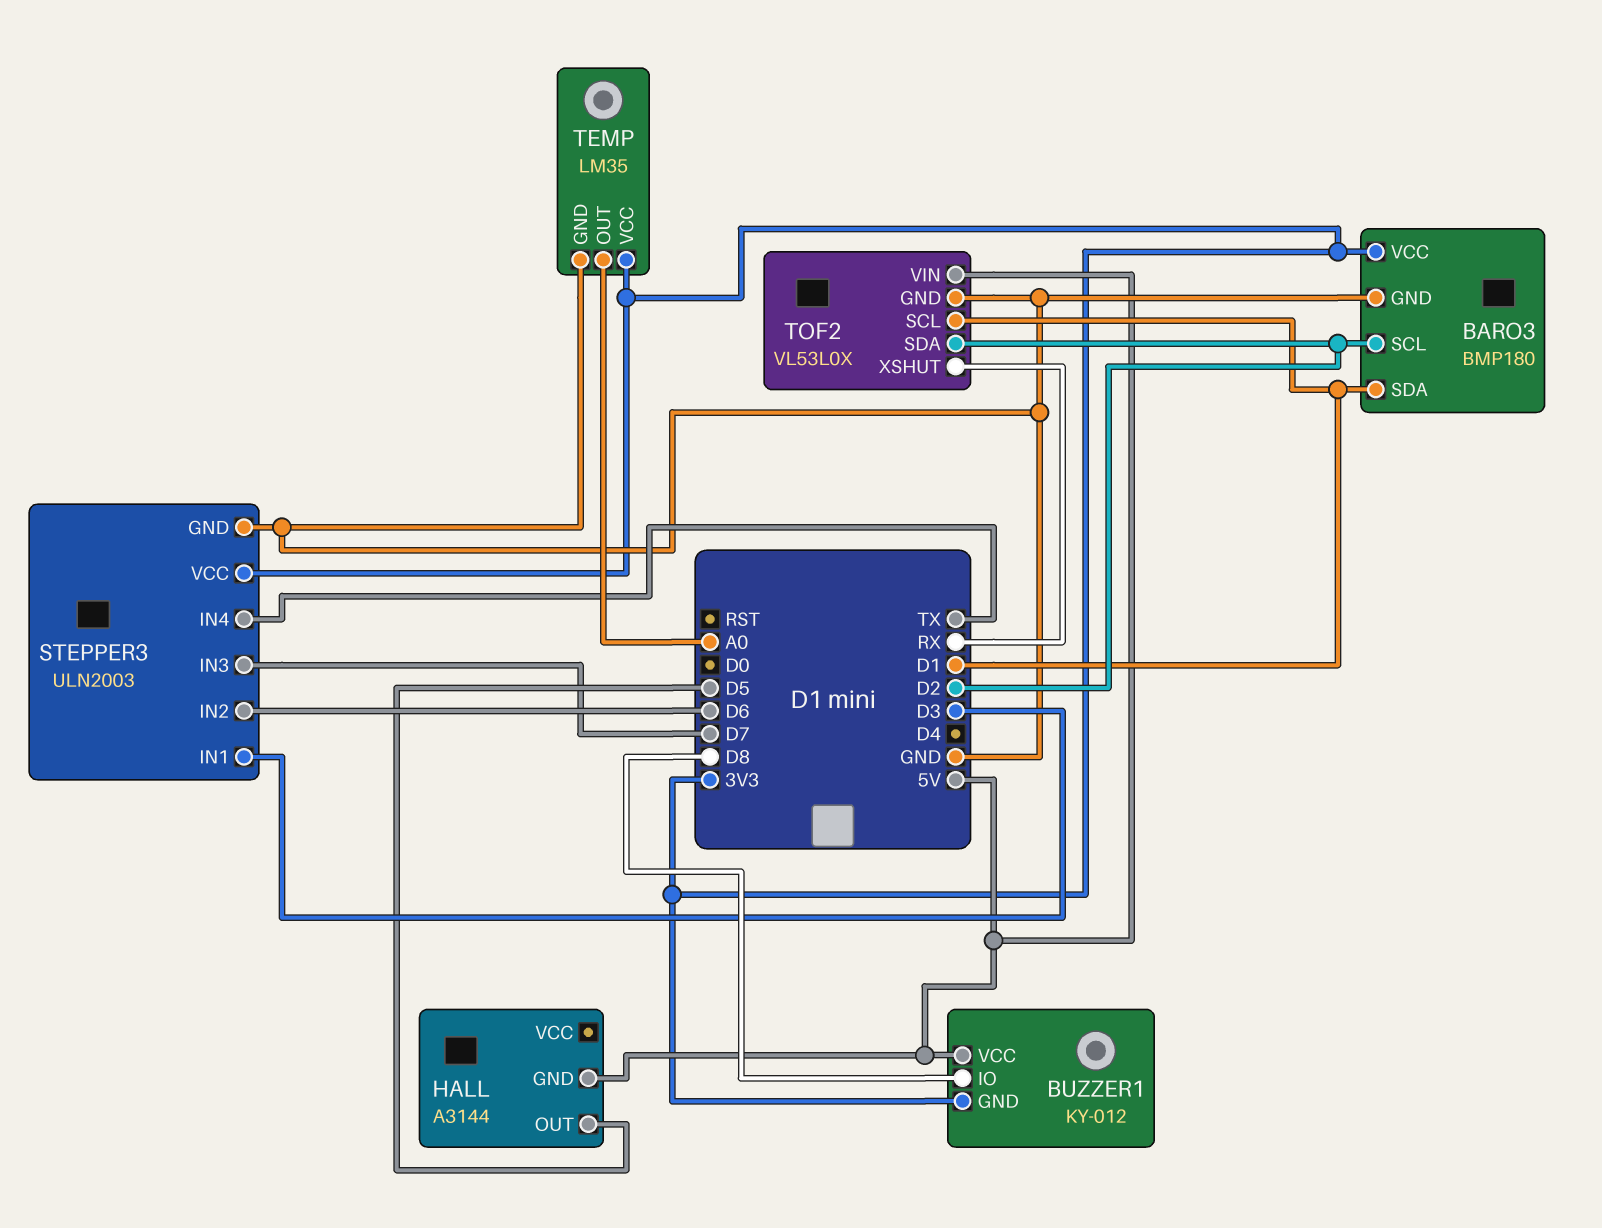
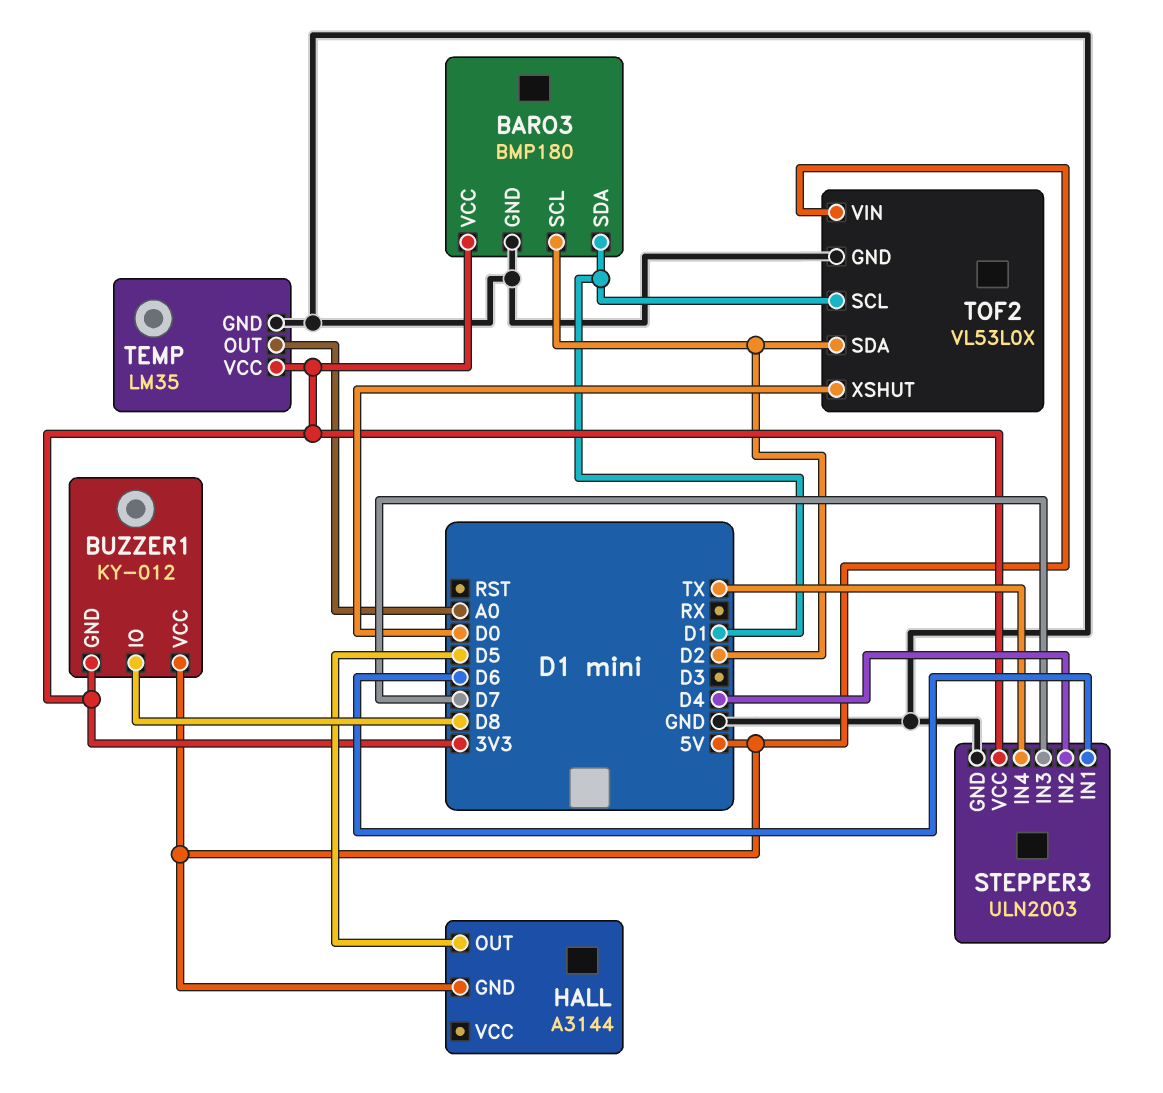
STEPPER3 pin IN1: D3 -> D6
STEPPER3 pin IN2: D6 -> D4
TOF2 pin XSHUT: RX -> D0

